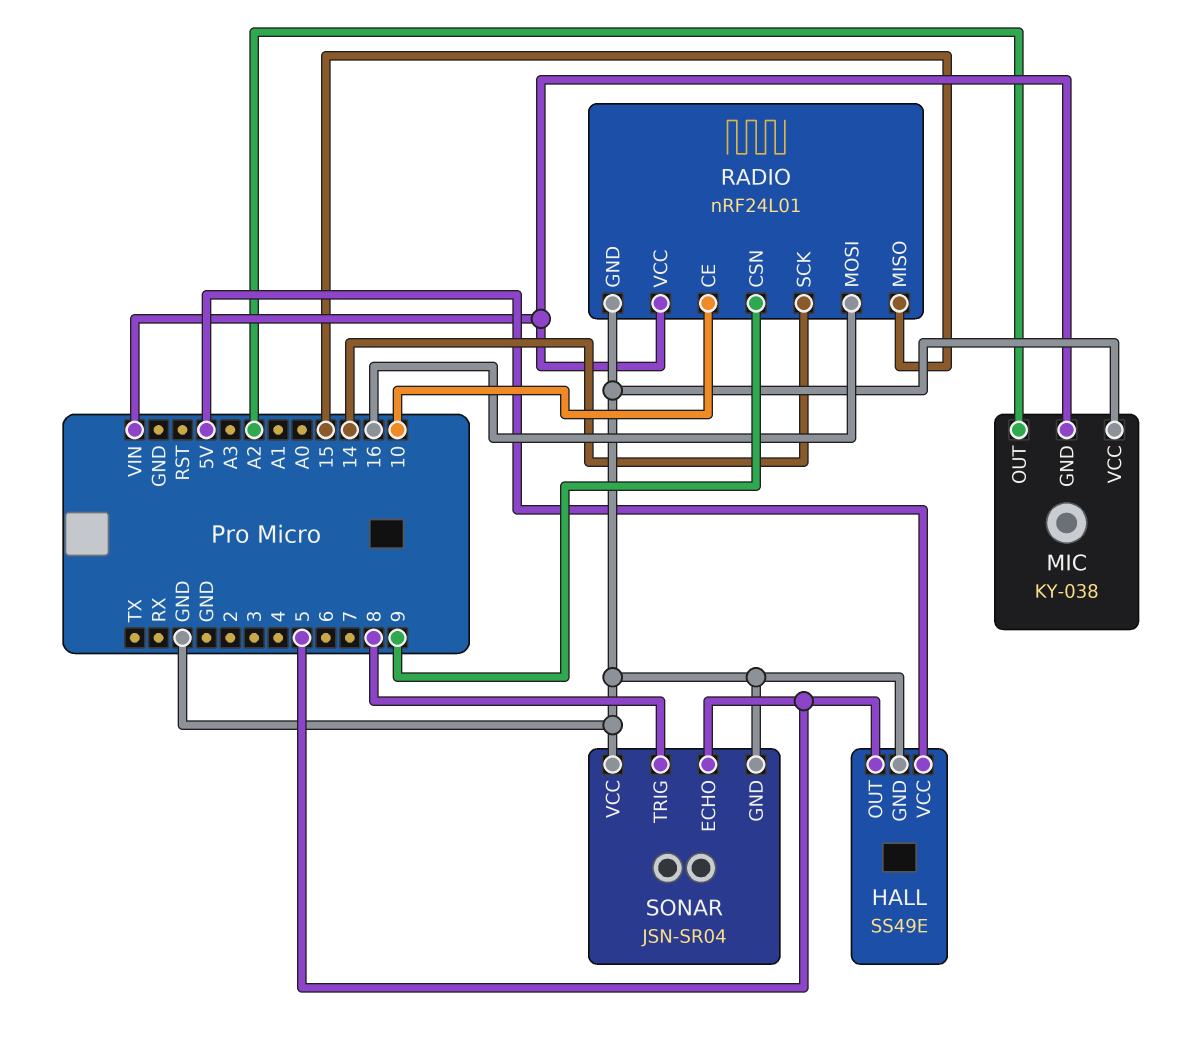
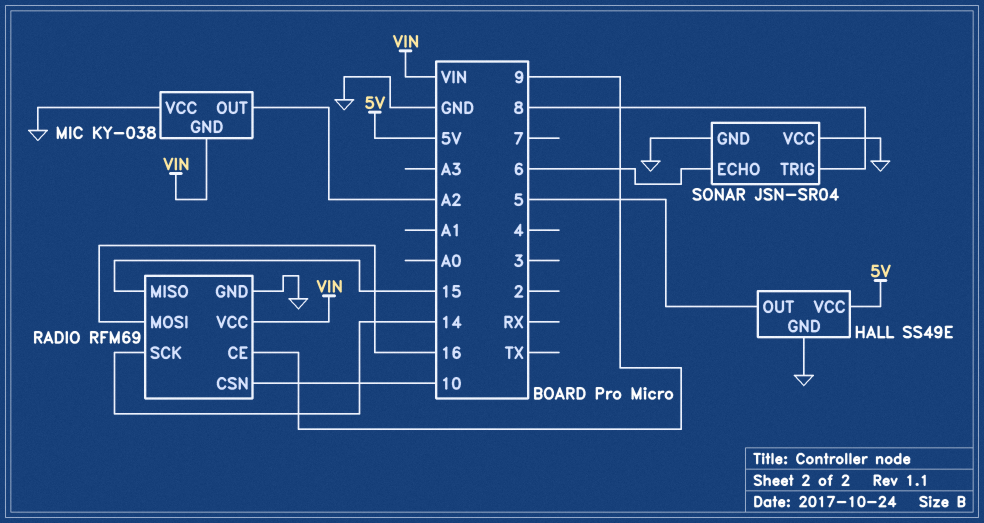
RADIO: nRF24L01 -> RFM69
RADIO pin CE: 10 -> 9
RADIO pin CSN: 9 -> 10
SONAR pin ECHO: 5 -> 6

